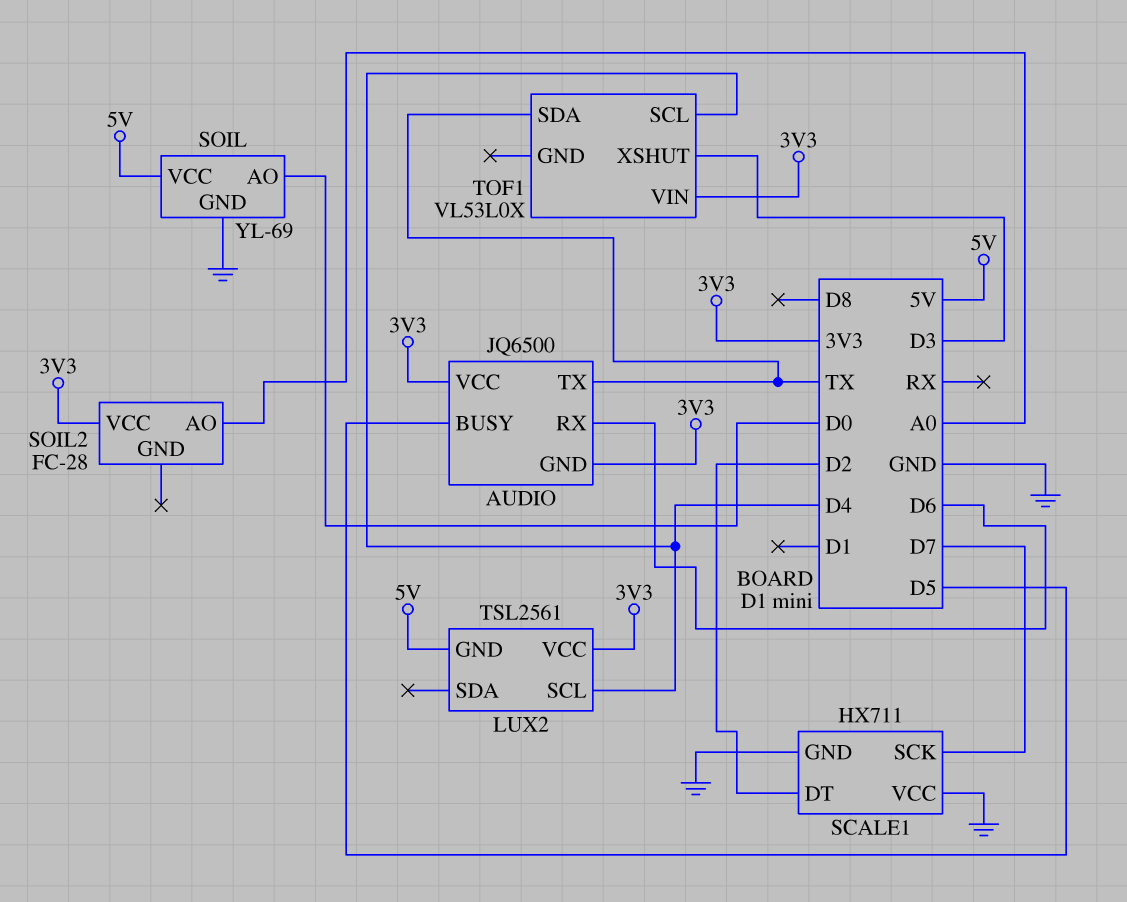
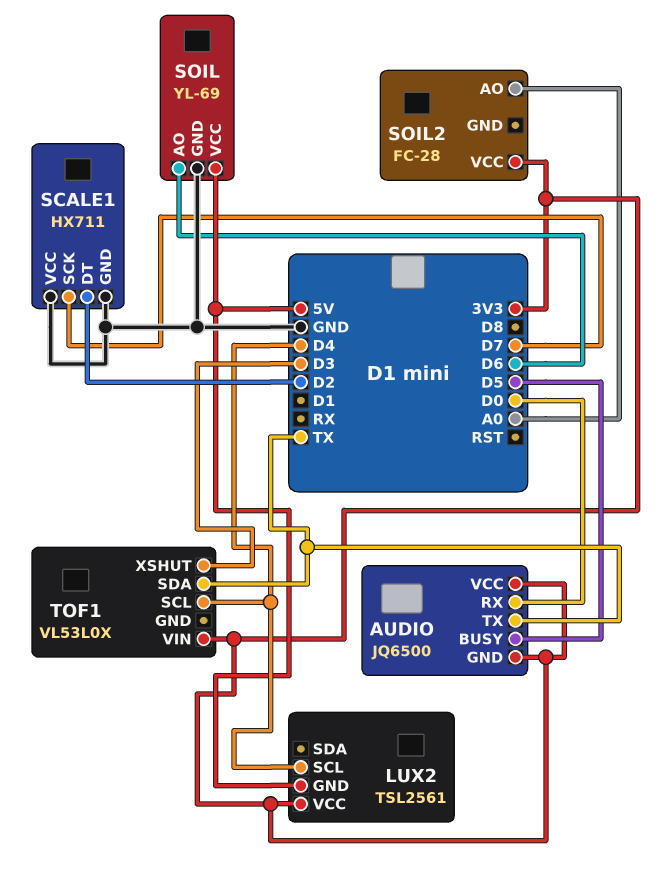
AUDIO pin RX: D6 -> D0
SOIL pin AO: D0 -> D6

